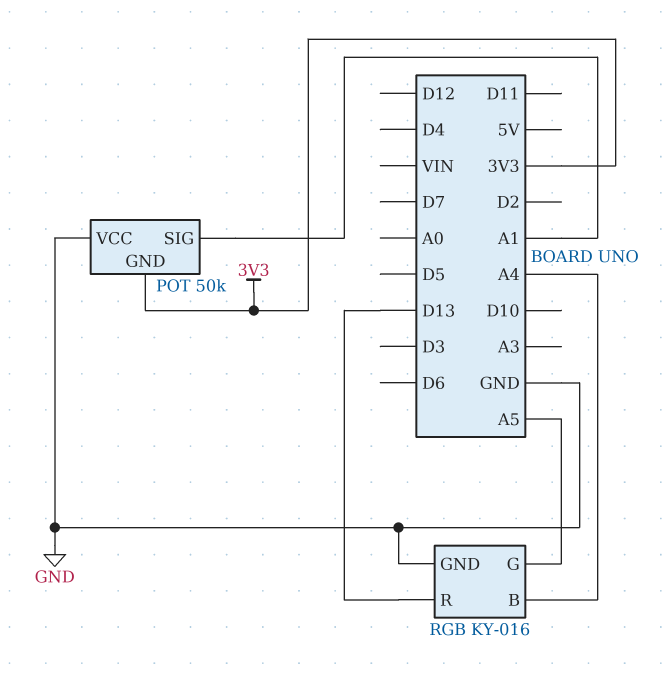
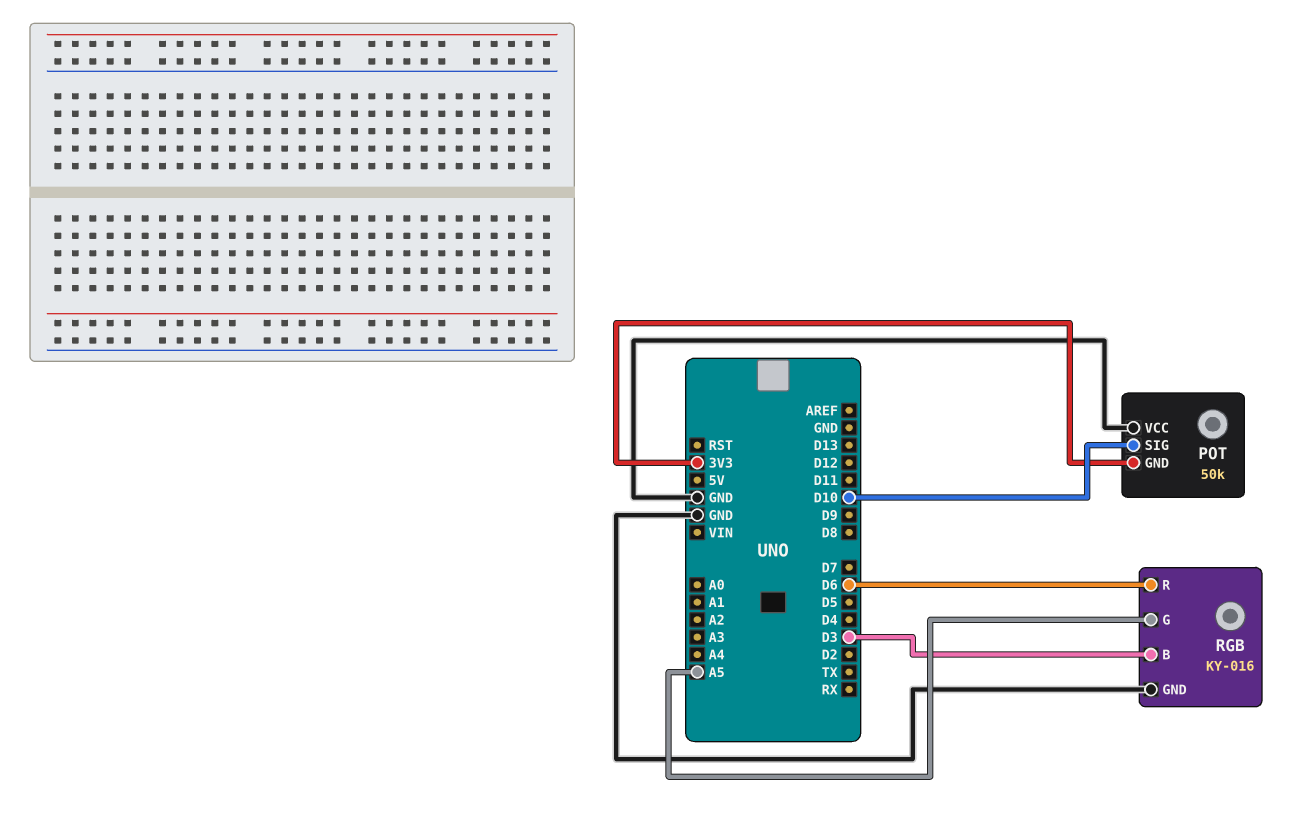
POT pin SIG: A1 -> D10
RGB pin B: A4 -> D3
RGB pin R: D13 -> D6

